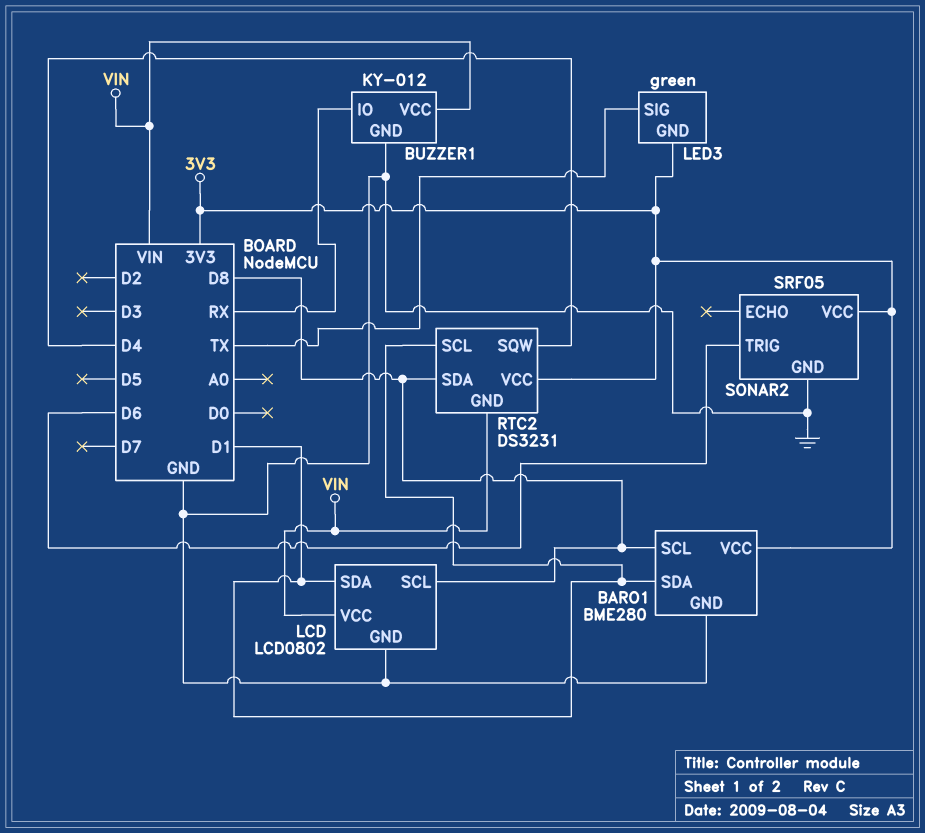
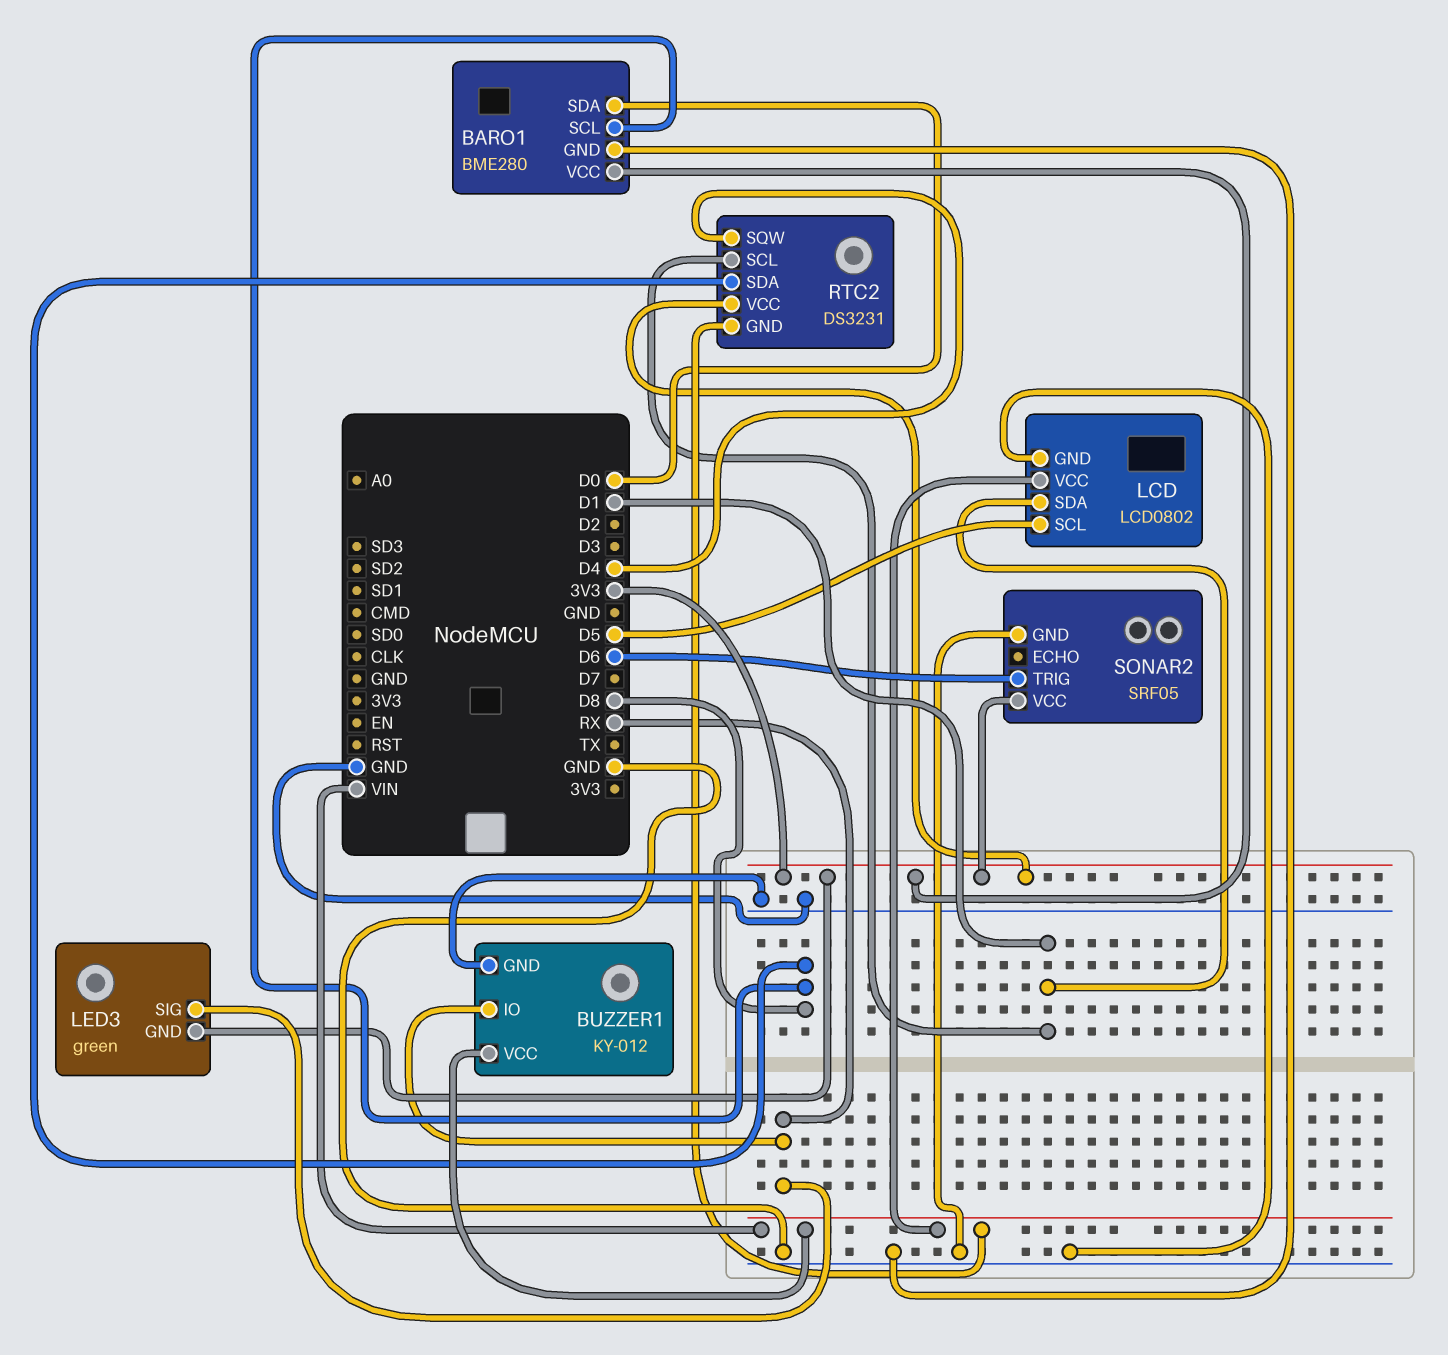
BARO1 pin SDA: D1 -> D0
LCD pin SCL: D8 -> D5
LED3 pin SIG: TX -> RX

